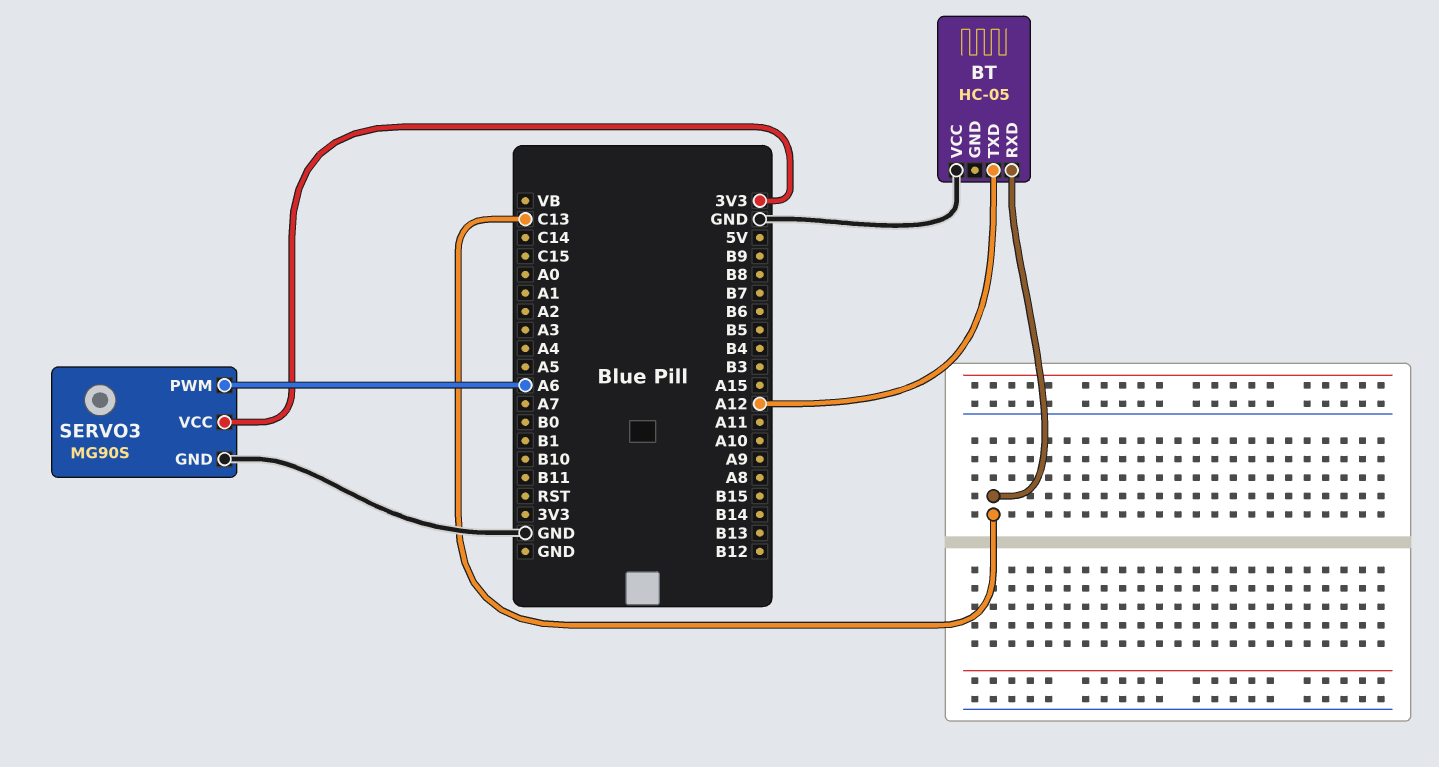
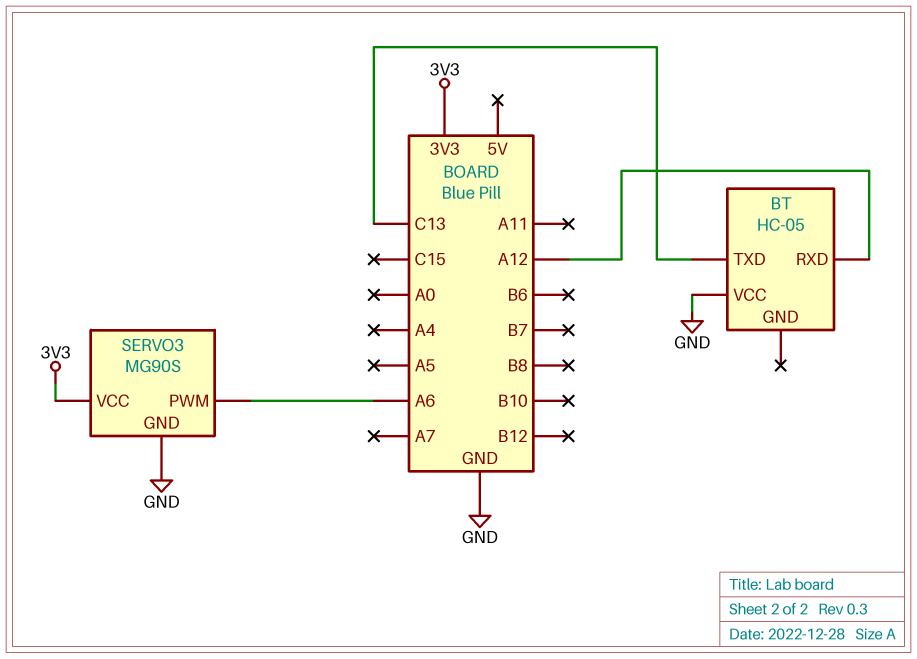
BT pin RXD: C13 -> A12
BT pin TXD: A12 -> C13

